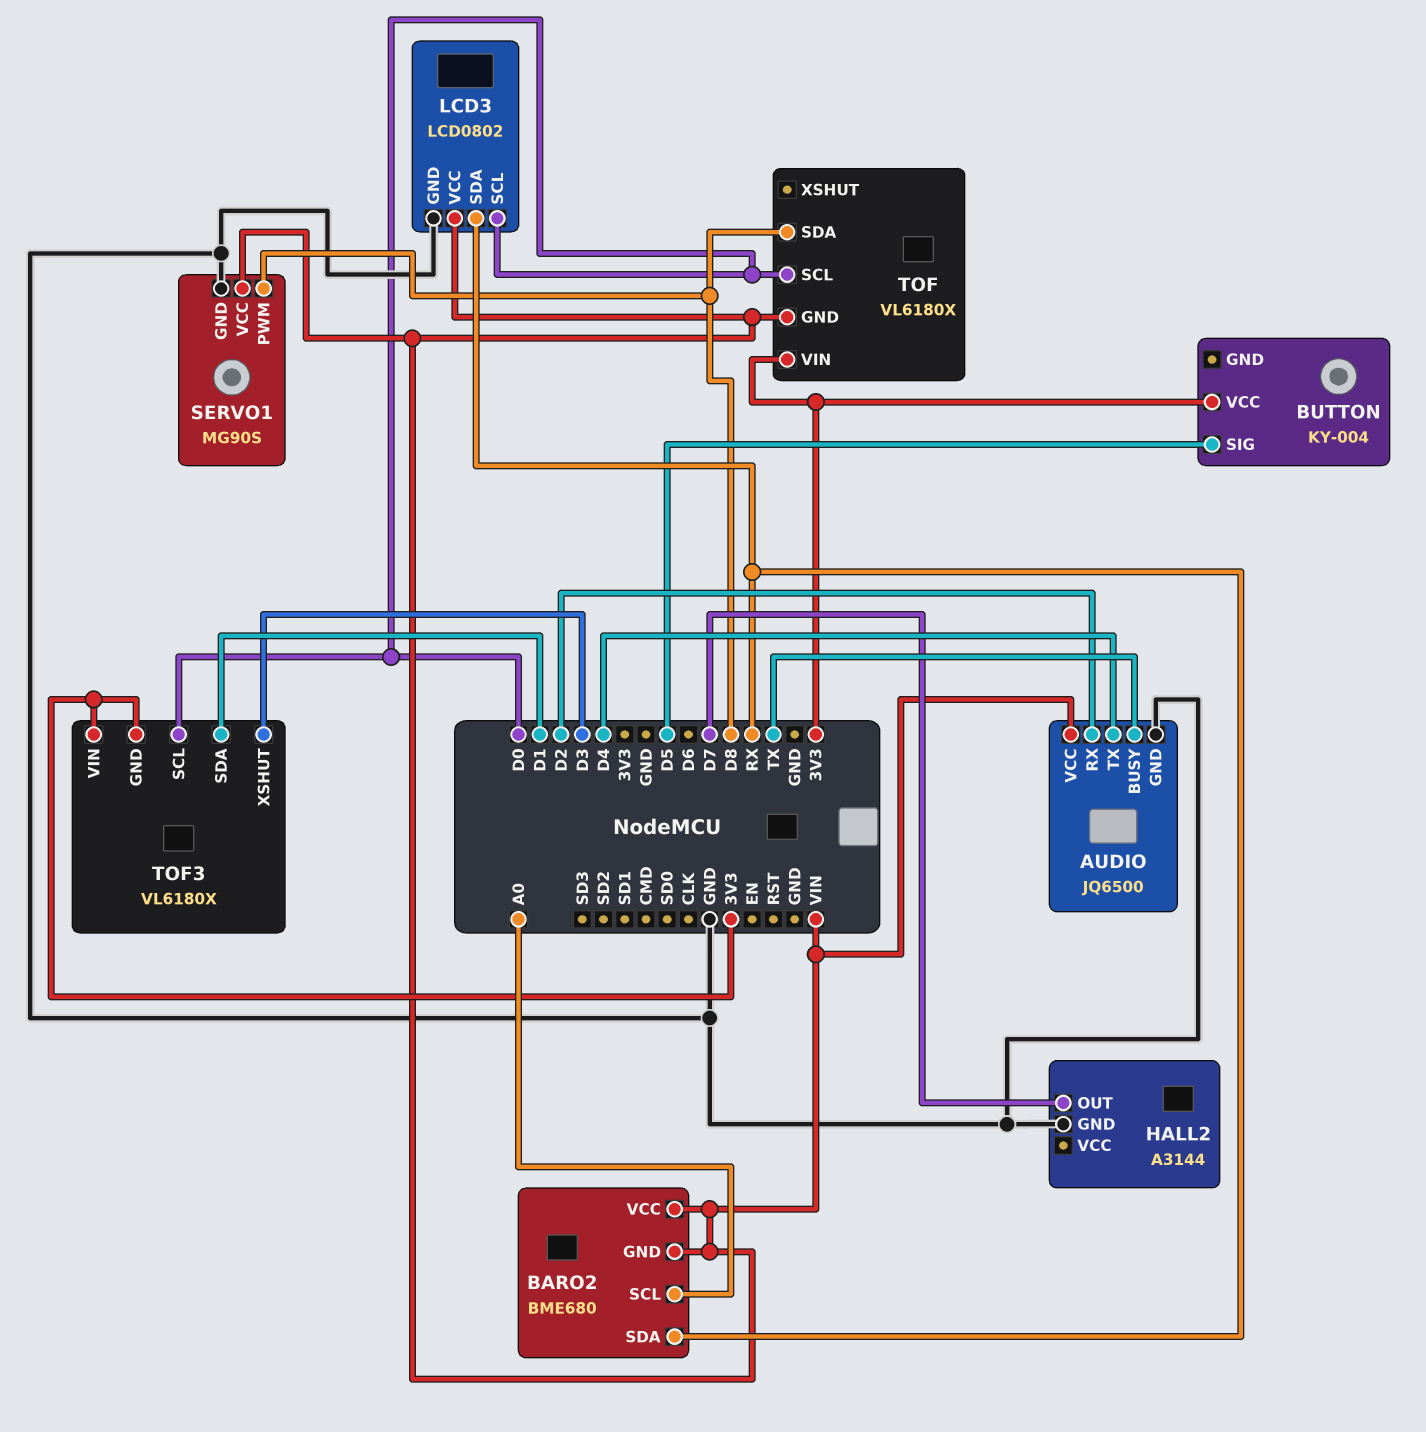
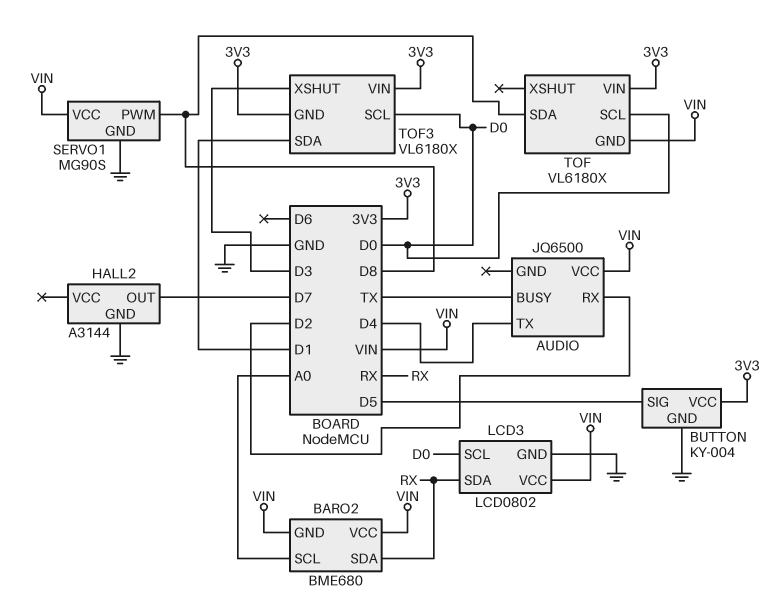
AUDIO pin GND: GND -> none
BUTTON pin GND: none -> GND

